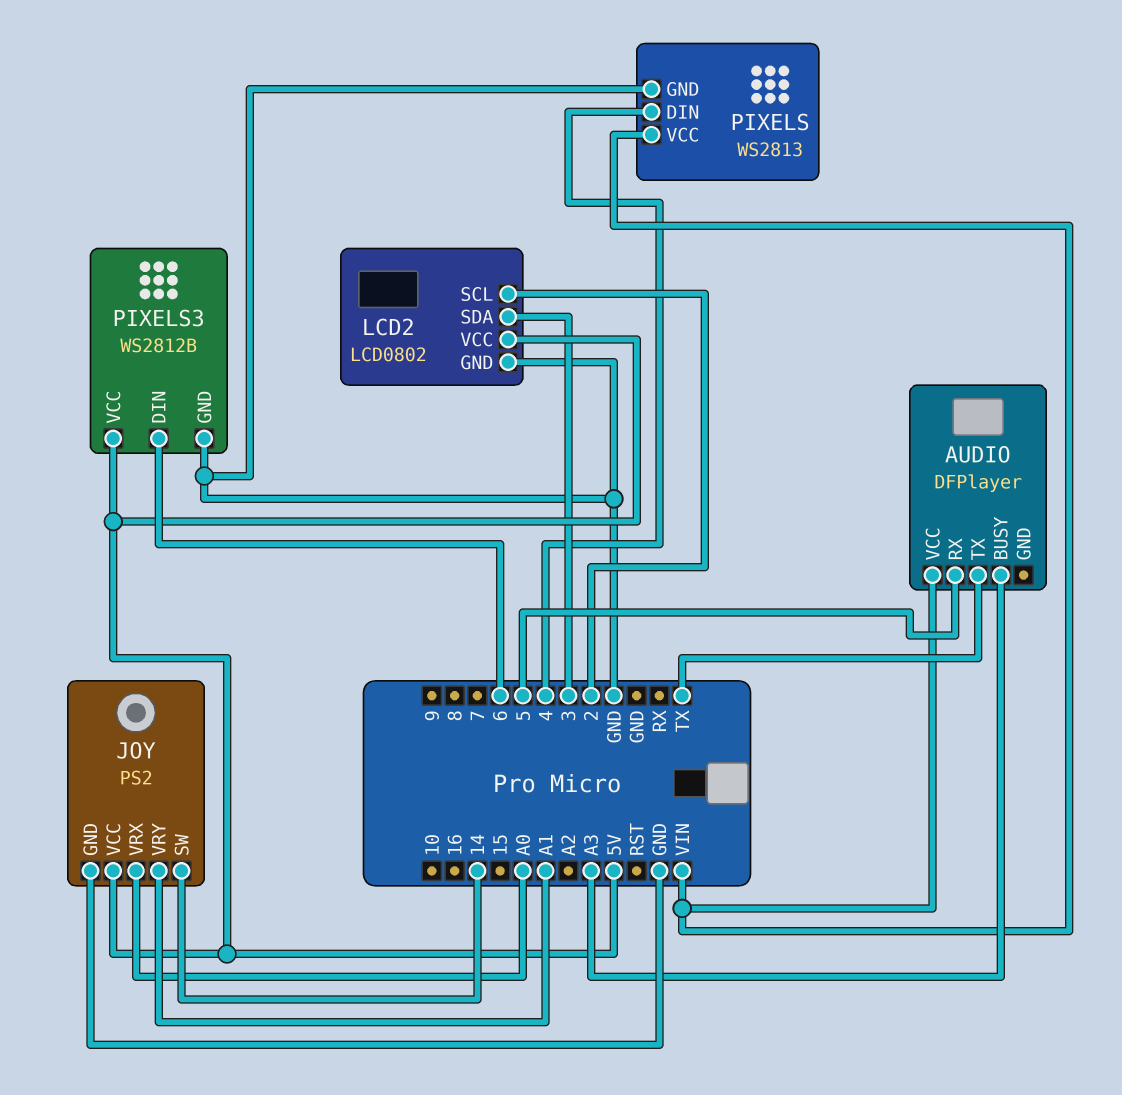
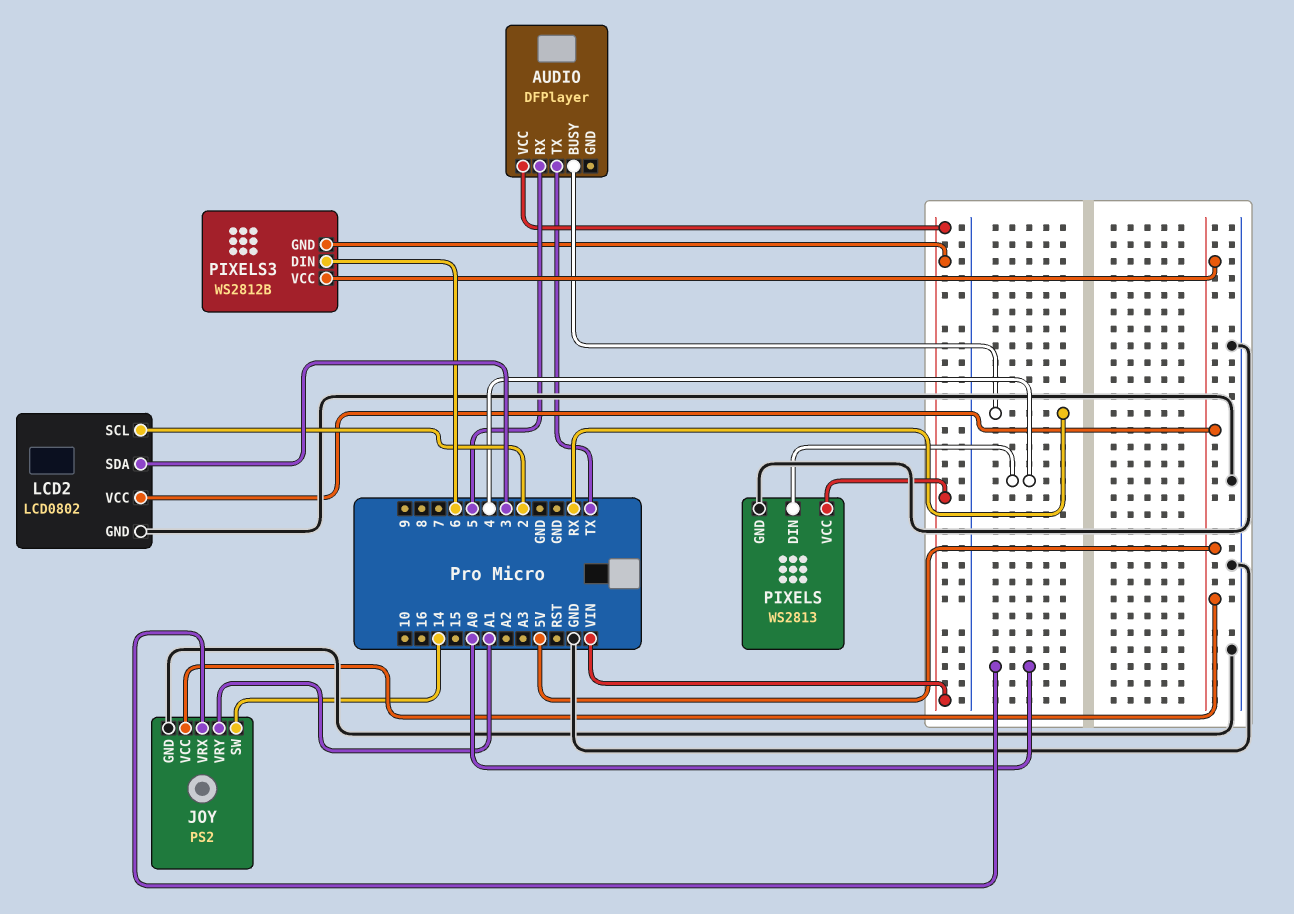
AUDIO pin BUSY: A3 -> RX
PIXELS3 pin GND: GND -> VIN

